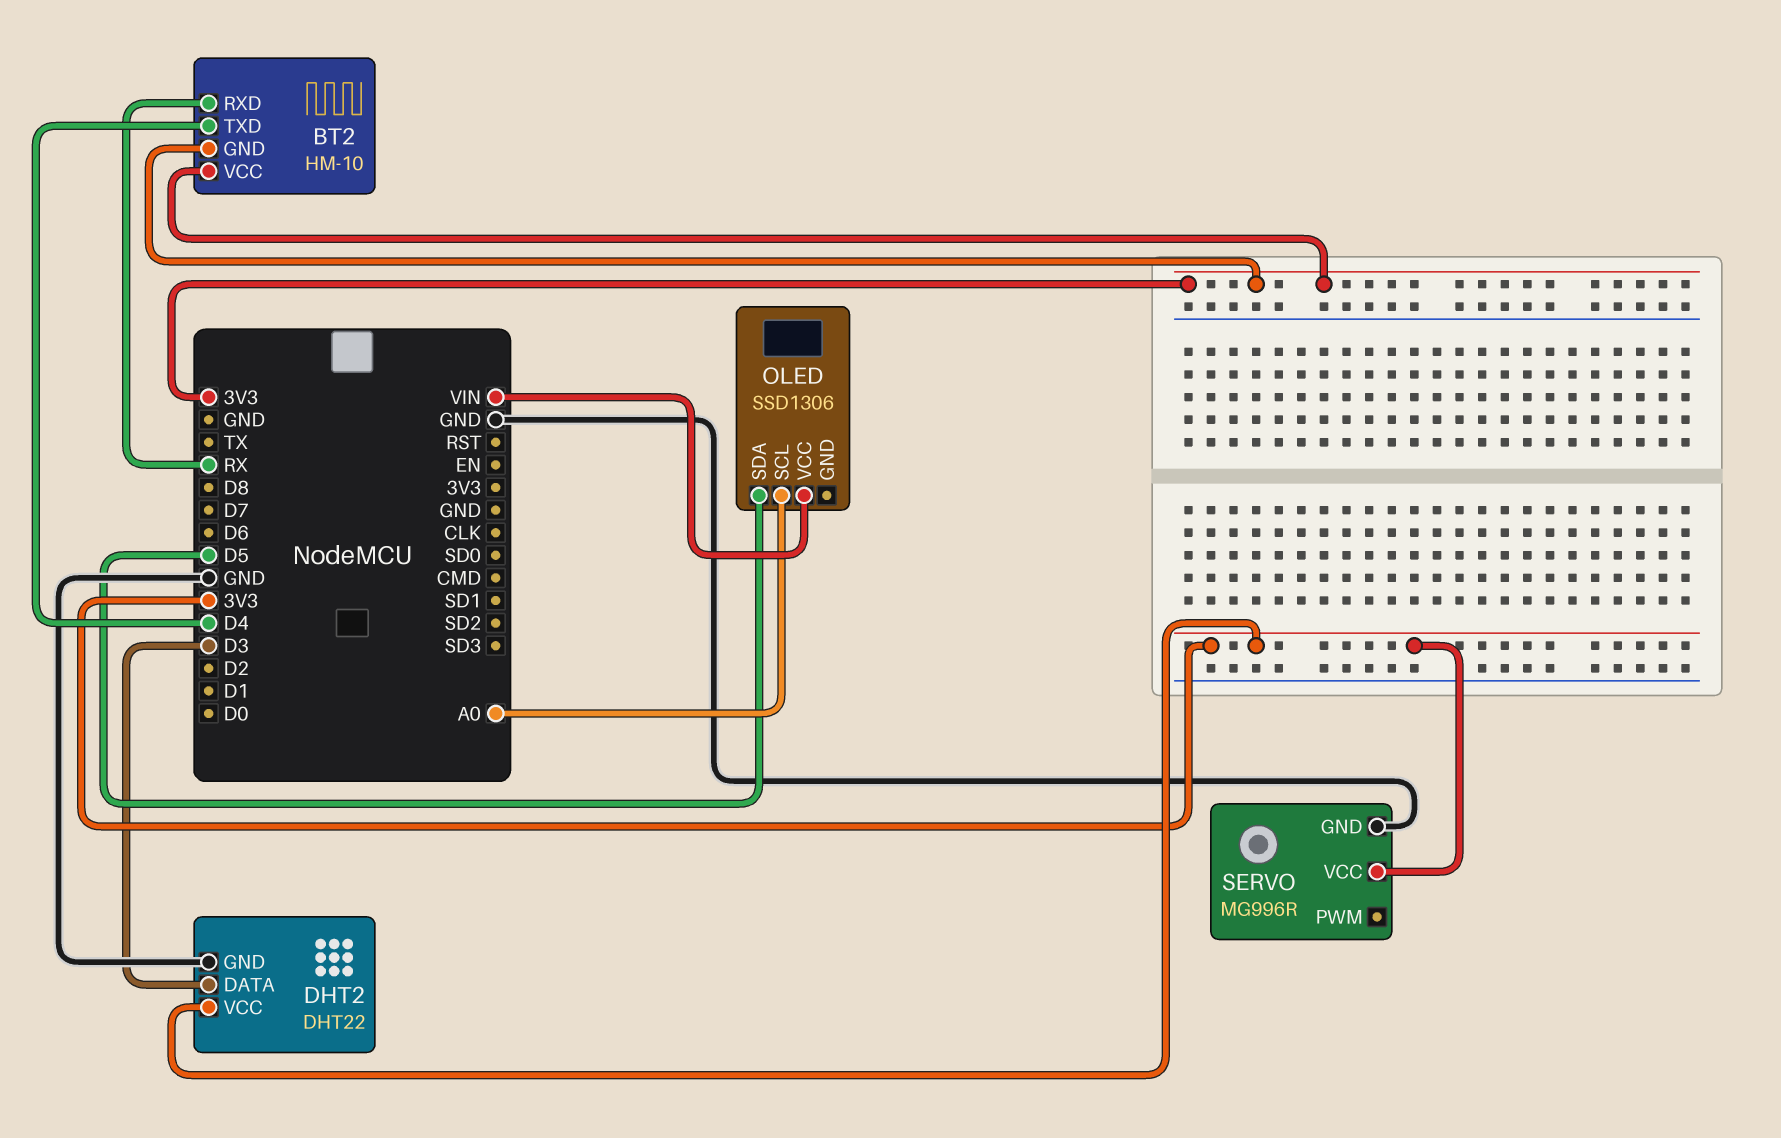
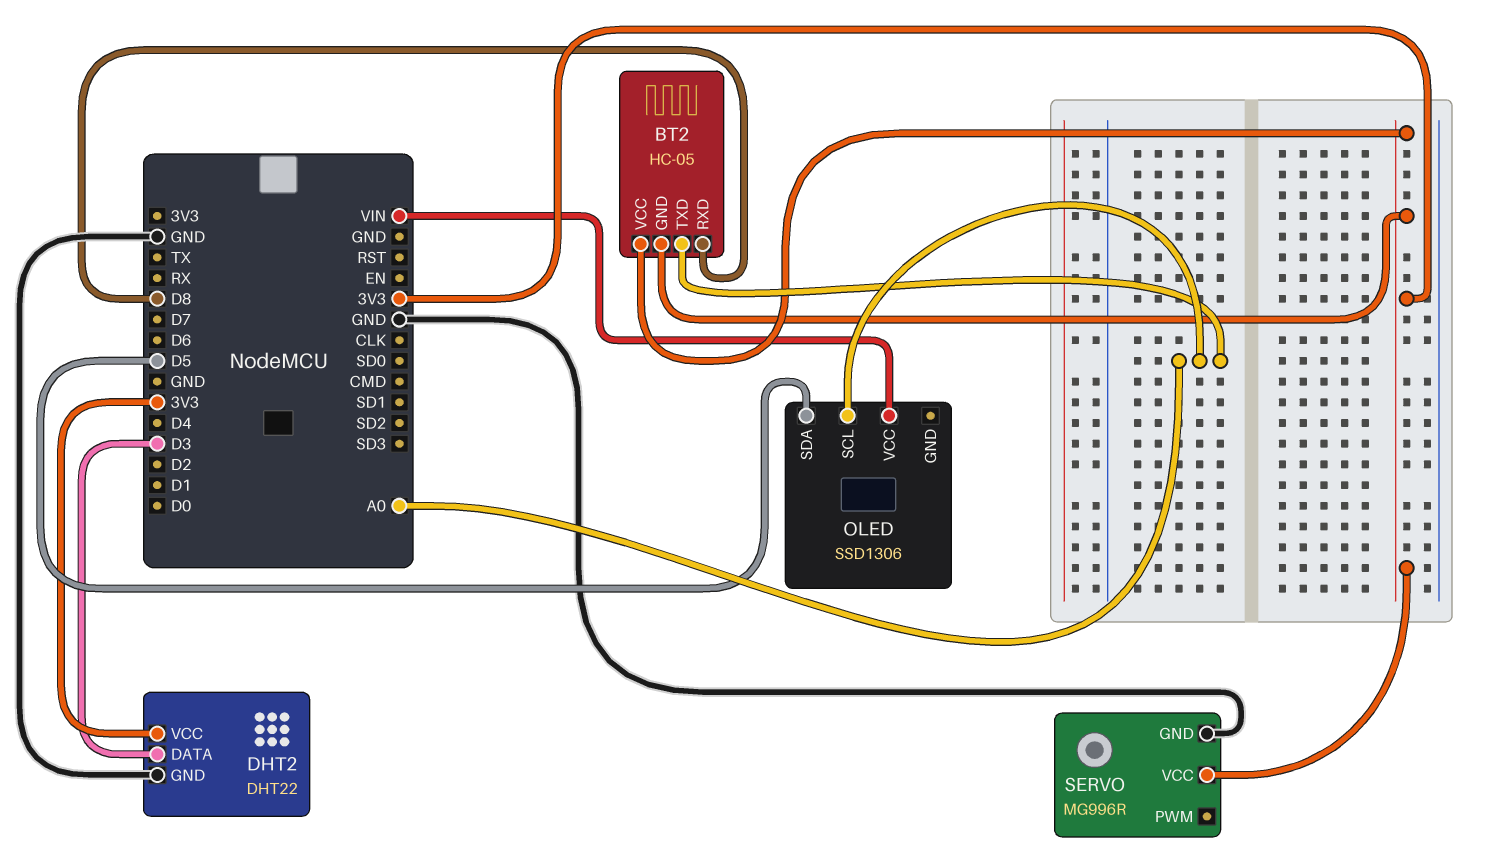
BT2: HM-10 -> HC-05
BT2 pin RXD: RX -> D8
BT2 pin TXD: D4 -> A0

